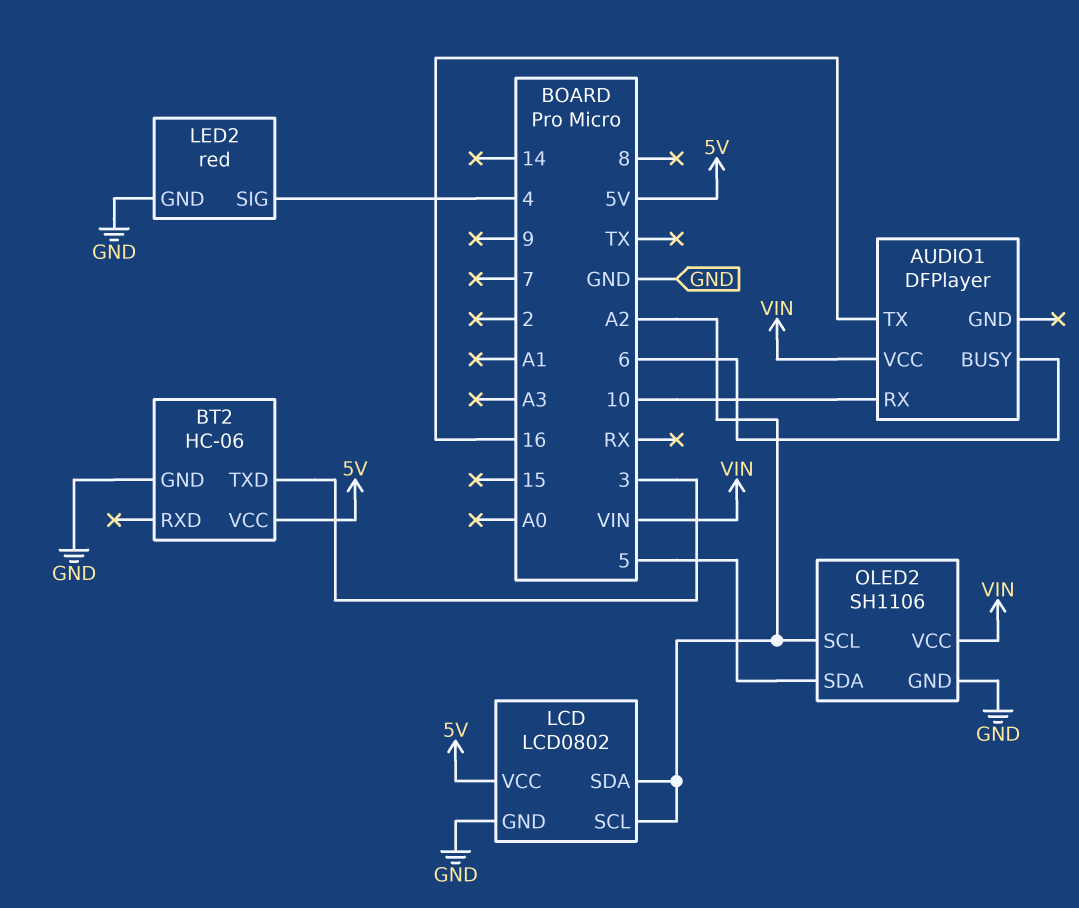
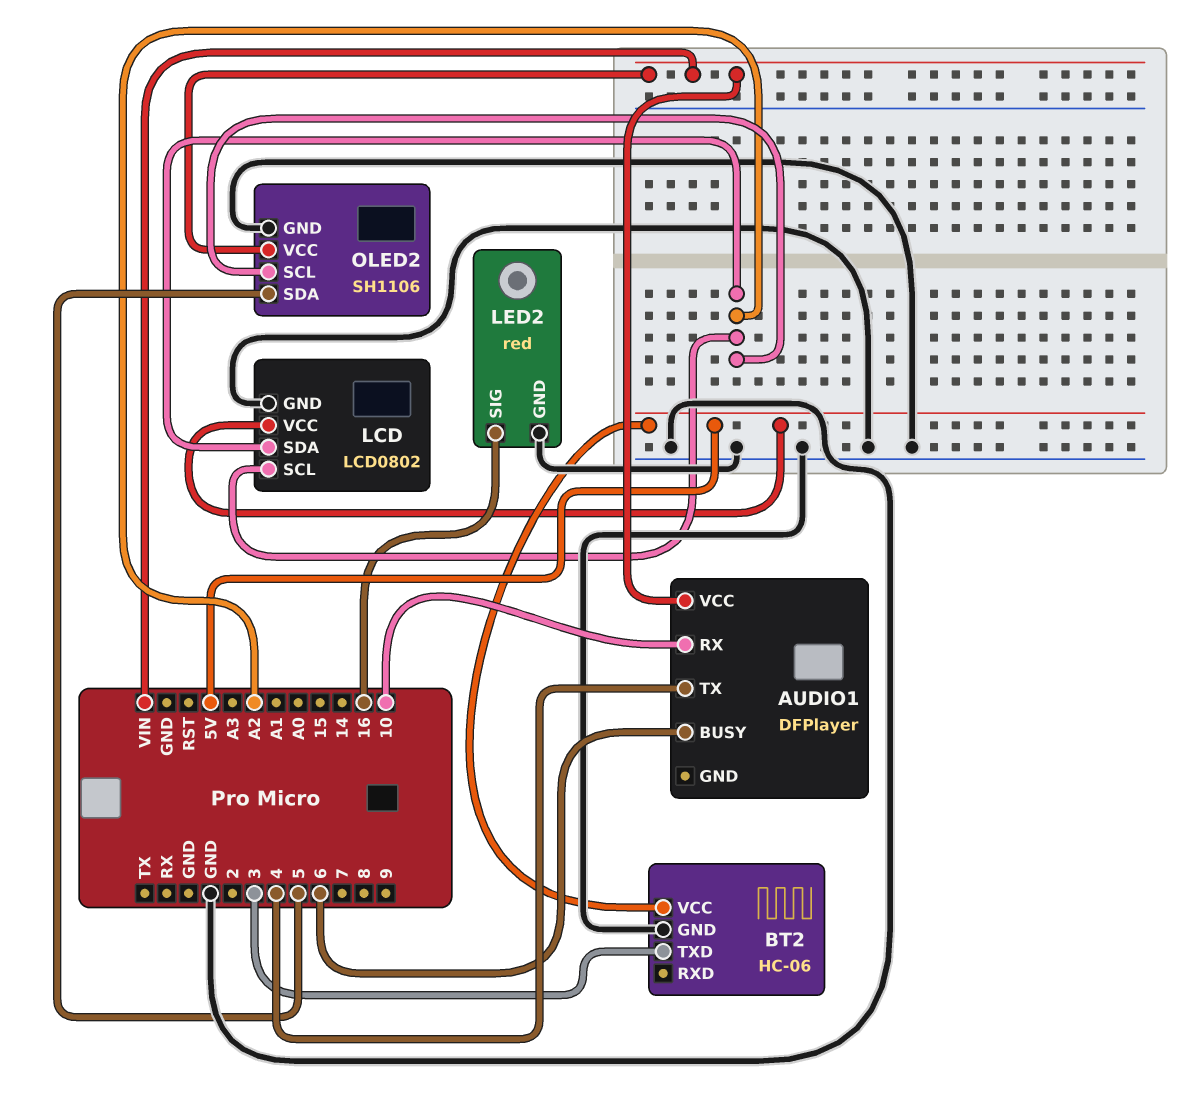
AUDIO1 pin TX: 16 -> 4
LED2 pin SIG: 4 -> 16

